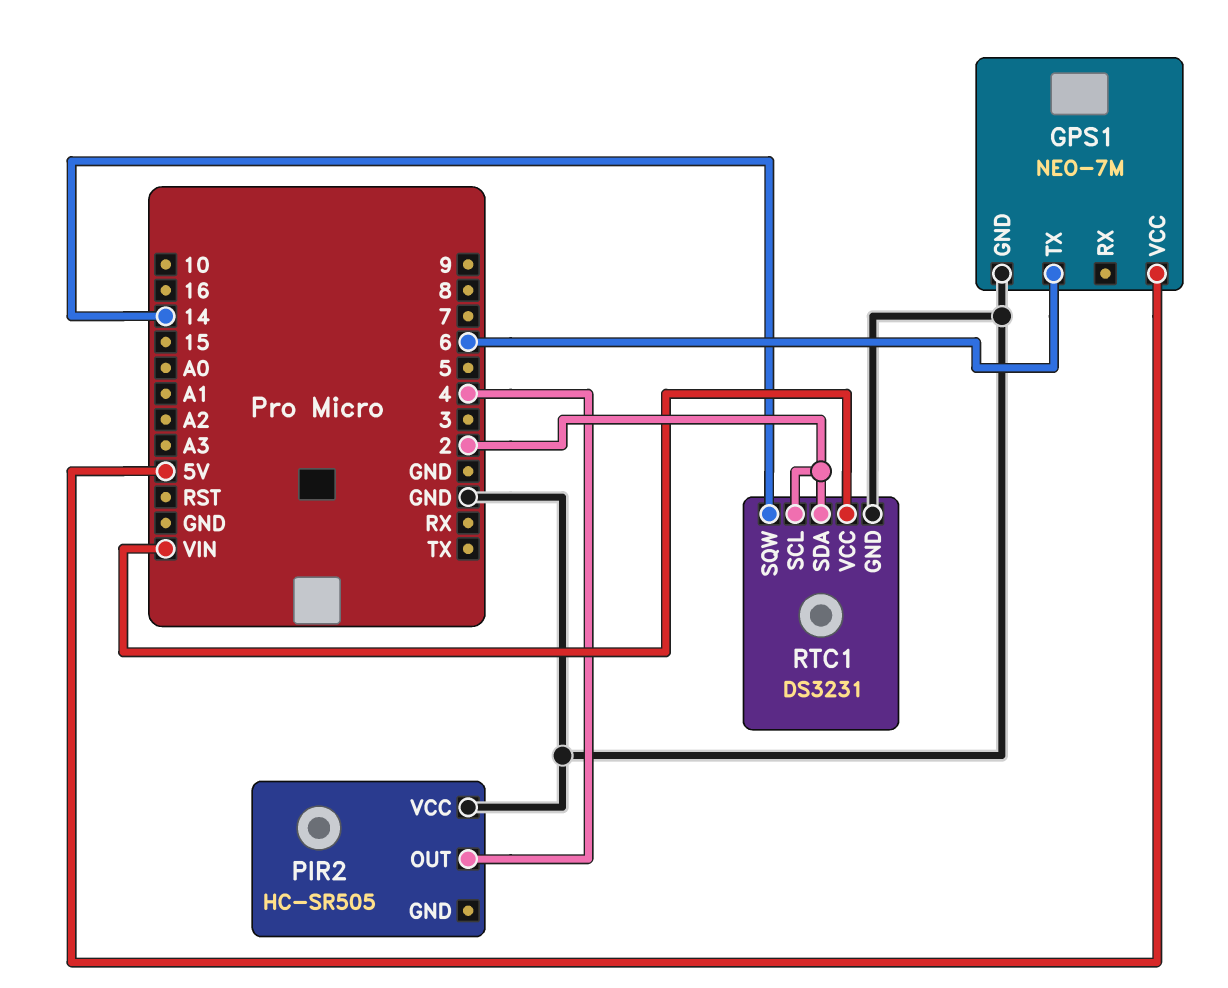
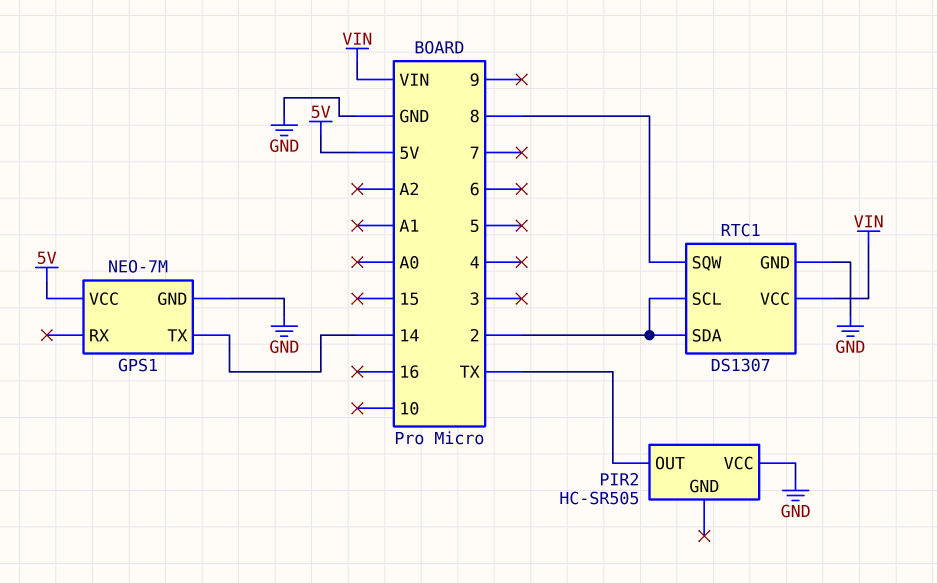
GPS1 pin TX: 6 -> 14
PIR2 pin OUT: 4 -> TX
RTC1: DS3231 -> DS1307
RTC1 pin SQW: 14 -> 8

